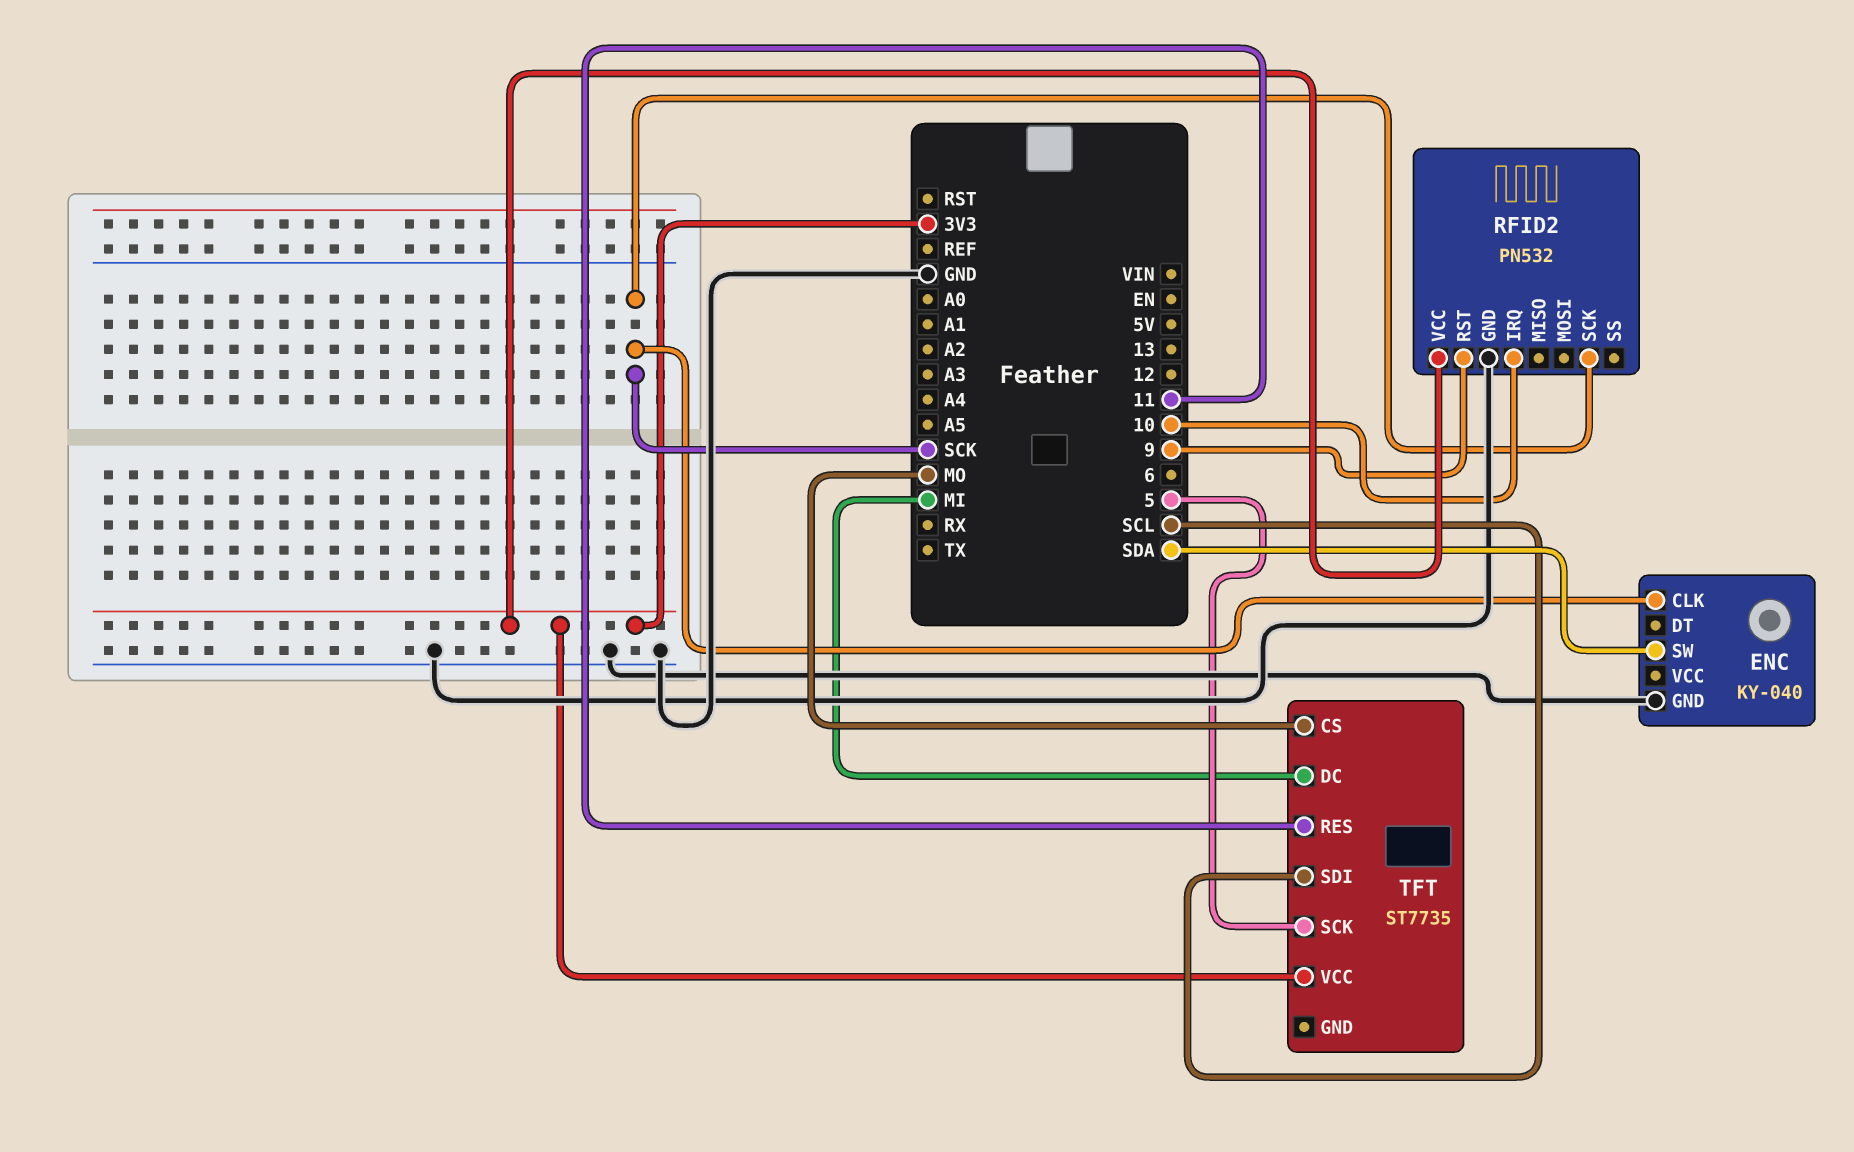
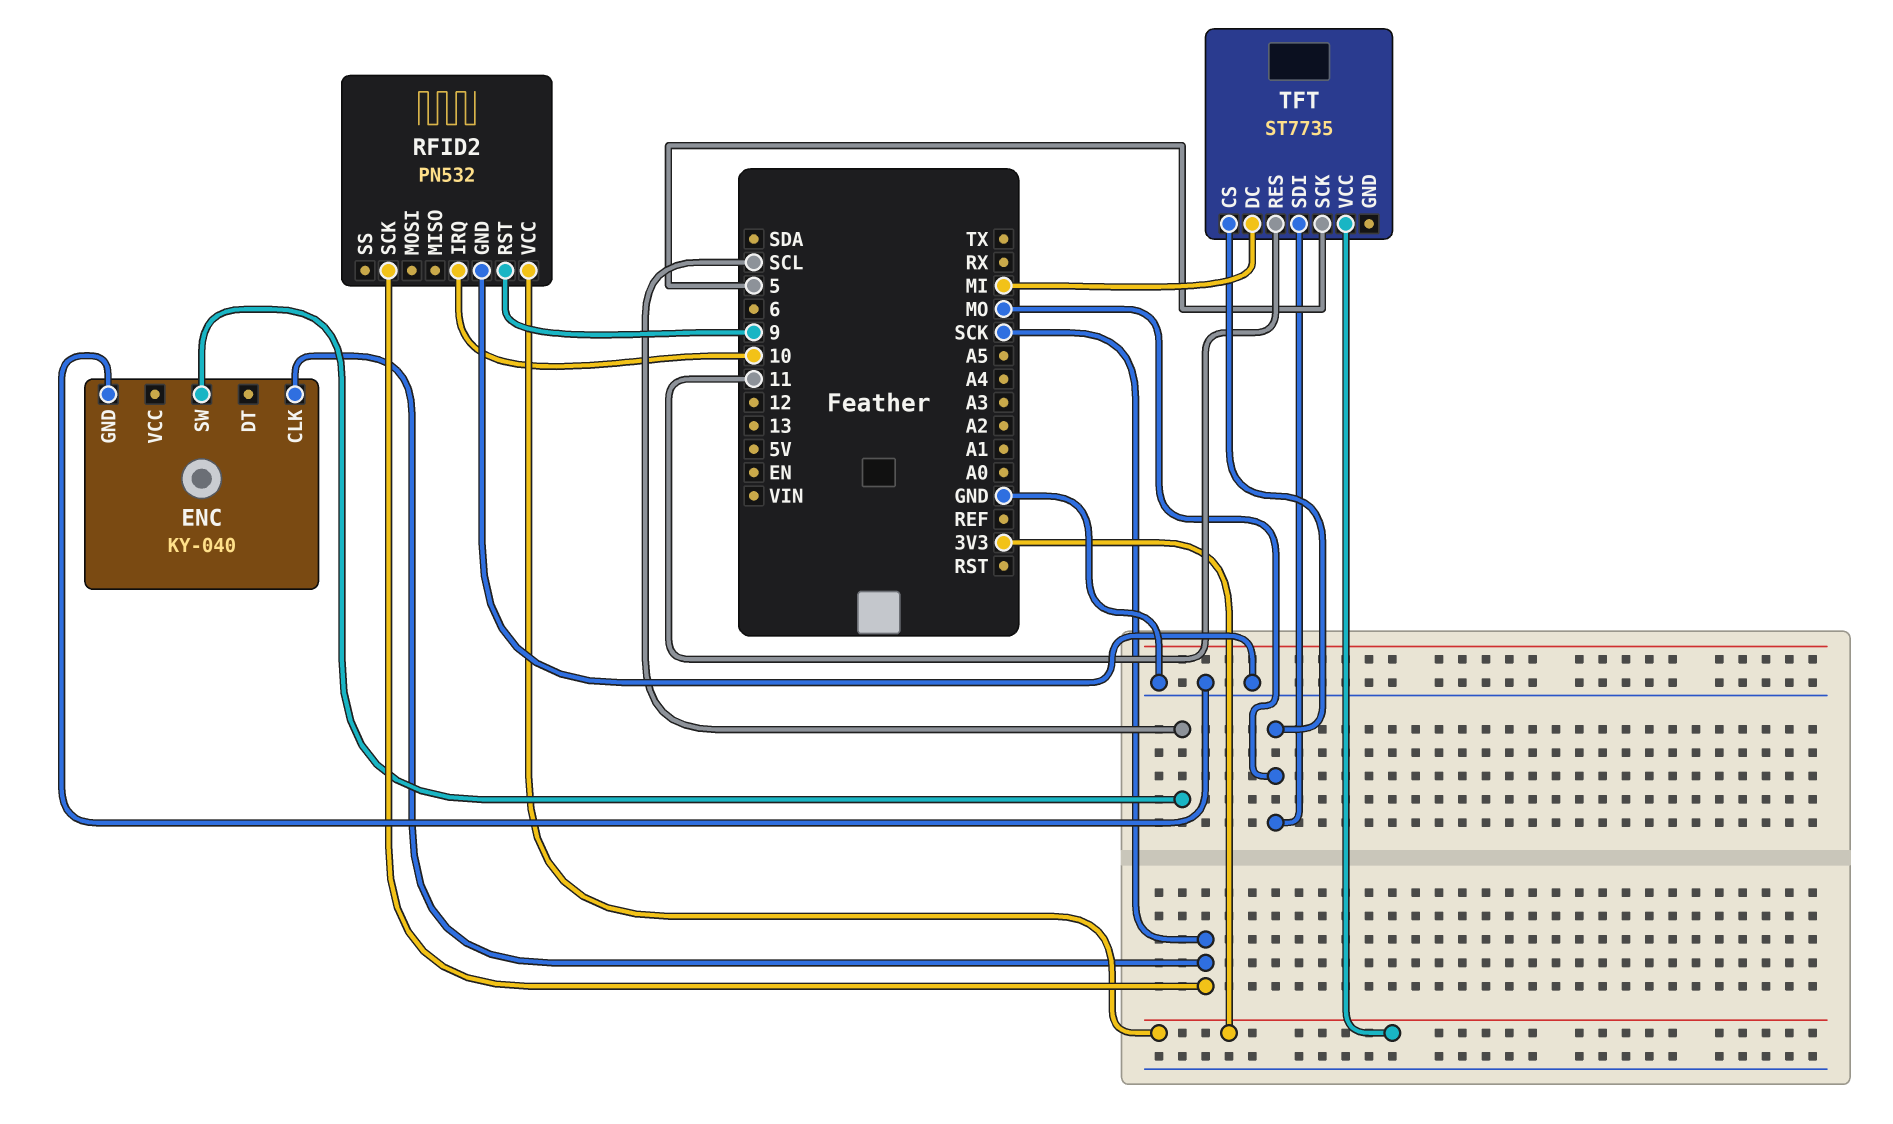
ENC pin SW: SDA -> SCL
TFT pin SDI: SCL -> MO

